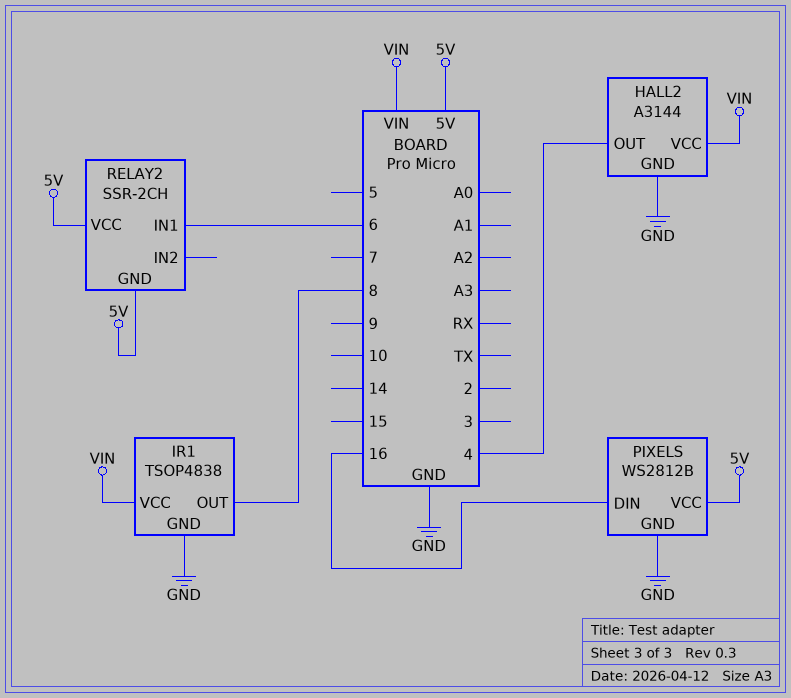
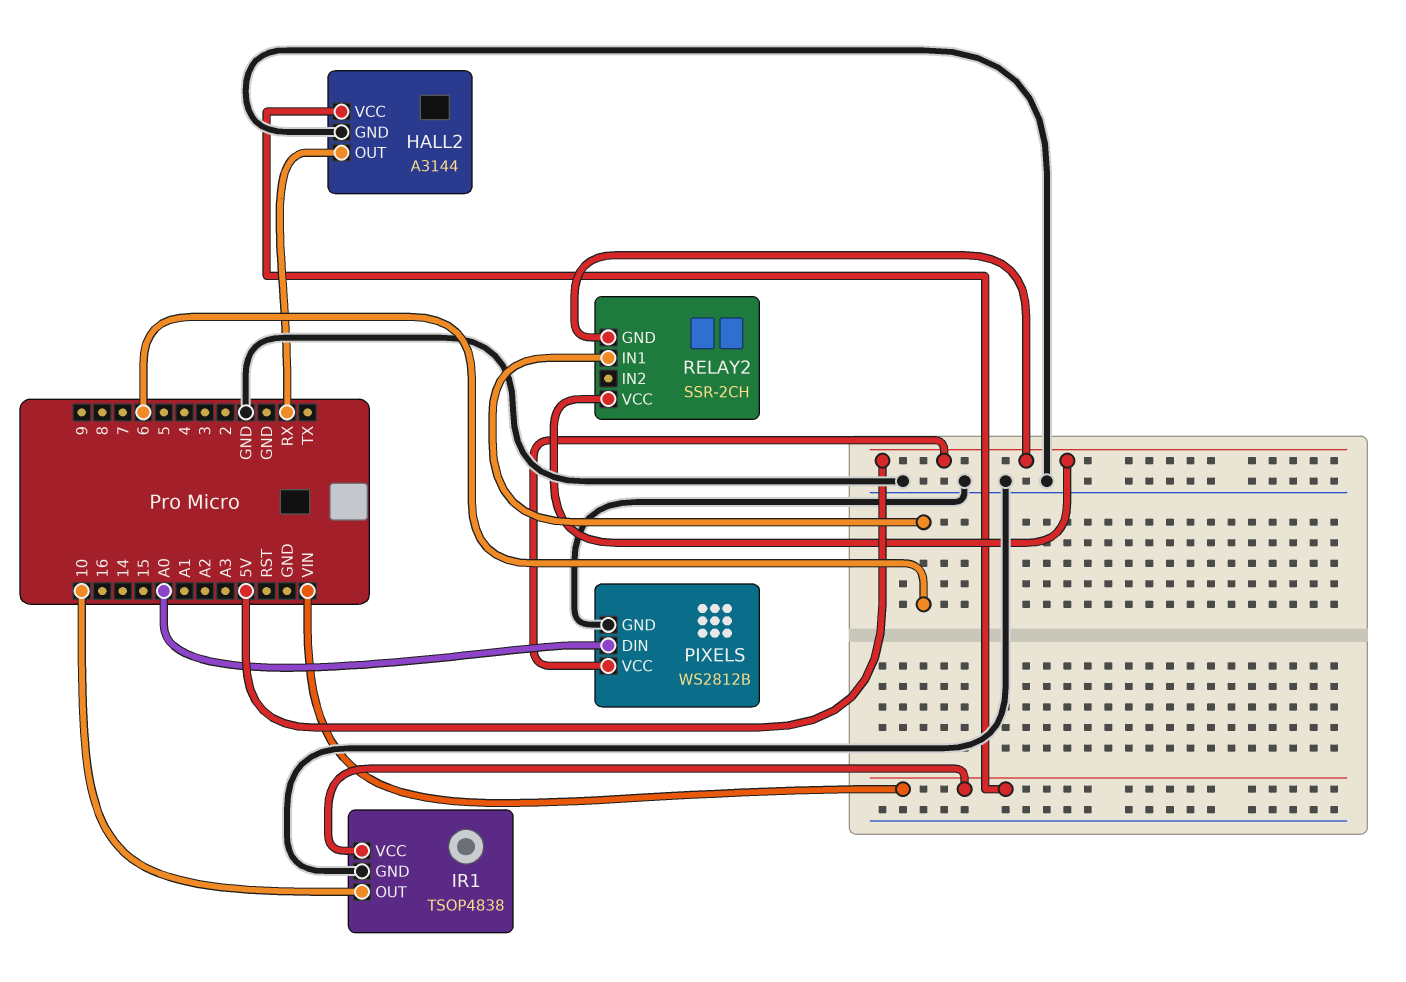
HALL2 pin OUT: 4 -> RX
IR1 pin OUT: 8 -> 10
PIXELS pin DIN: 16 -> A0

